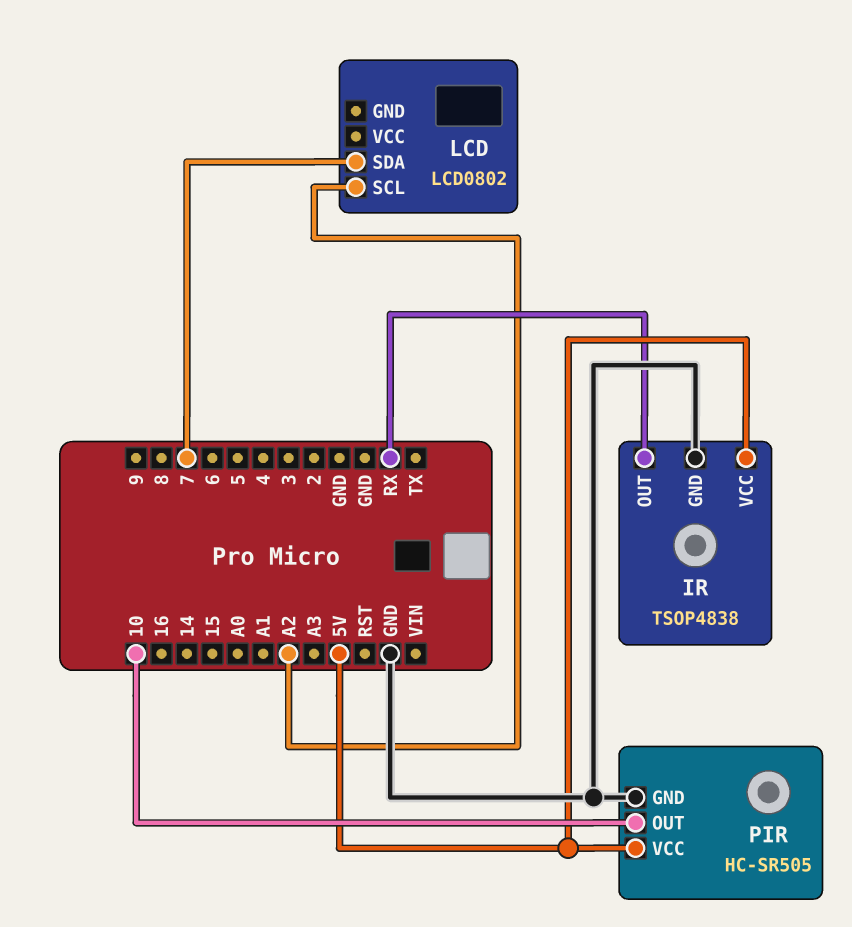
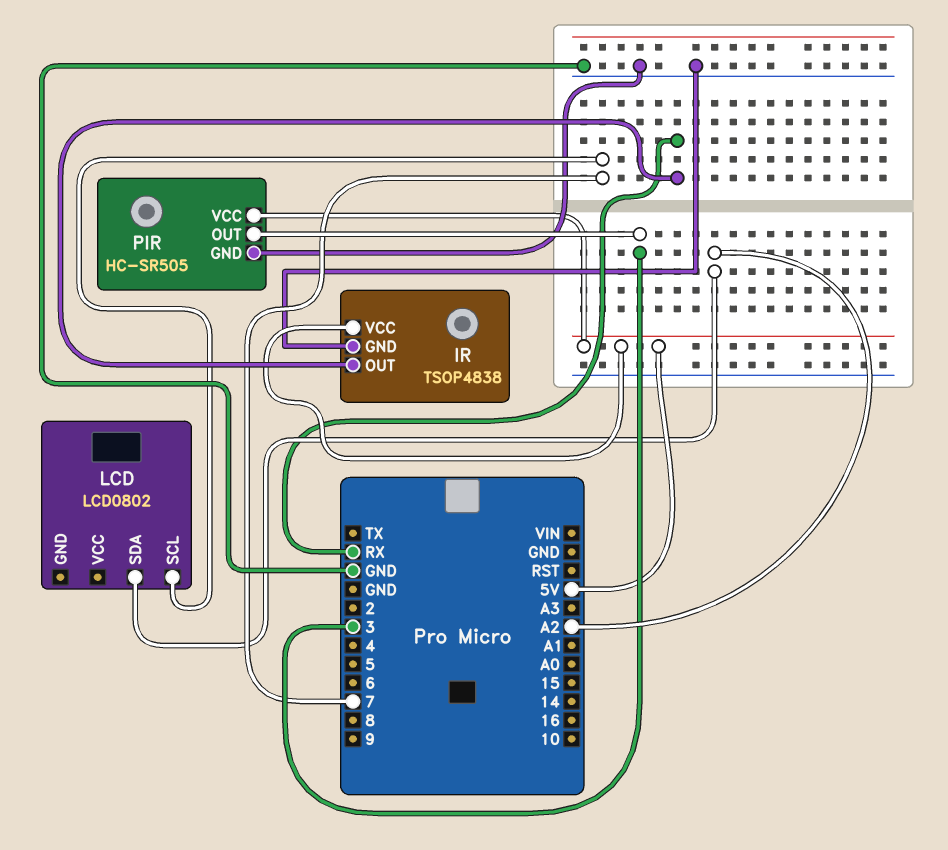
LCD pin SCL: A2 -> 7
LCD pin SDA: 7 -> A2
PIR pin OUT: 10 -> 3

